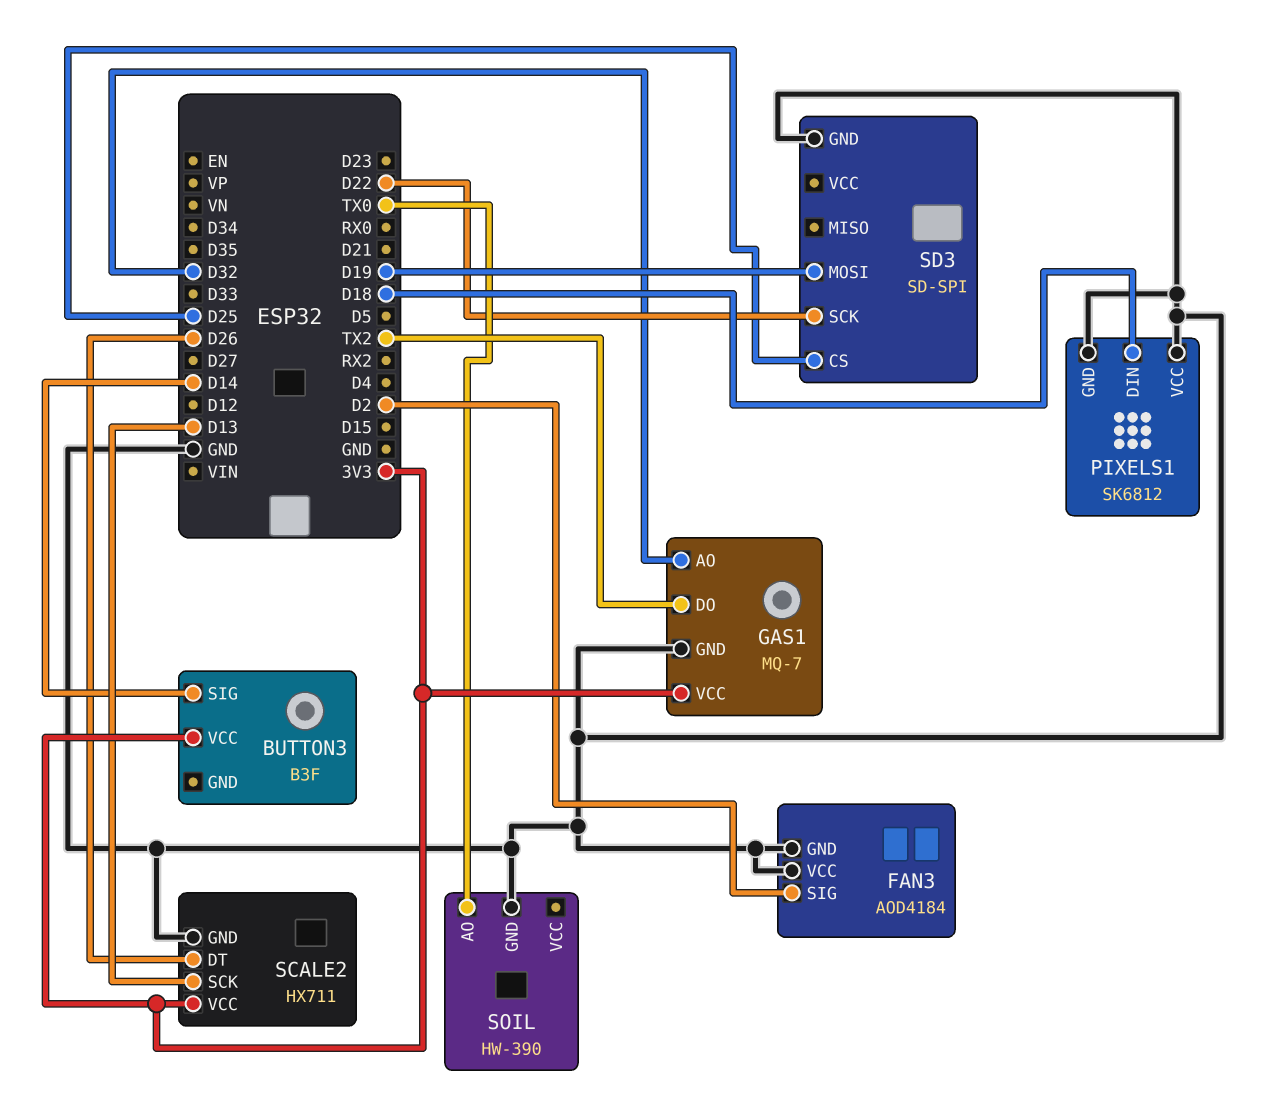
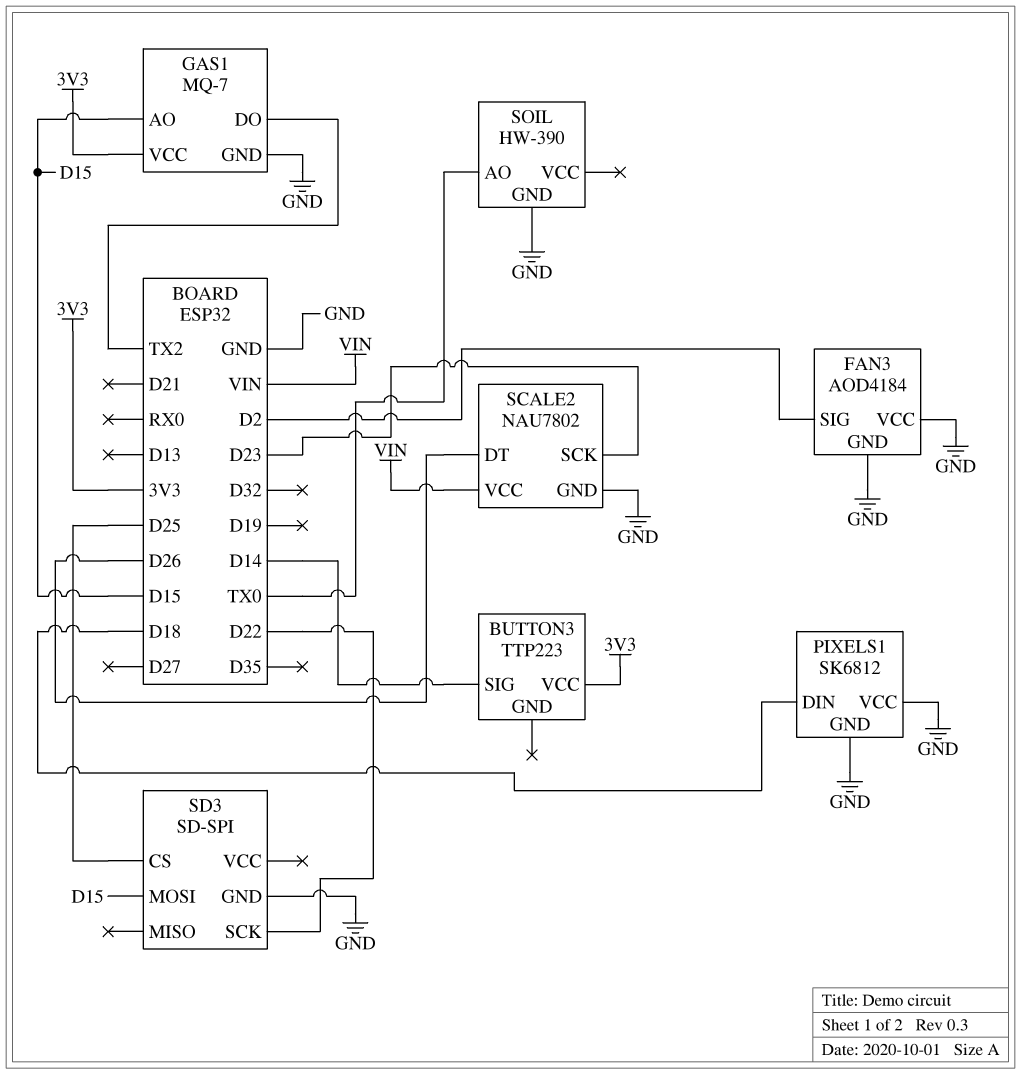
BUTTON3: B3F -> TTP223
GAS1 pin AO: D32 -> D15
SCALE2: HX711 -> NAU7802
SCALE2 pin SCK: D13 -> D23
SCALE2 pin VCC: 3V3 -> VIN
SD3 pin MOSI: D19 -> D15

